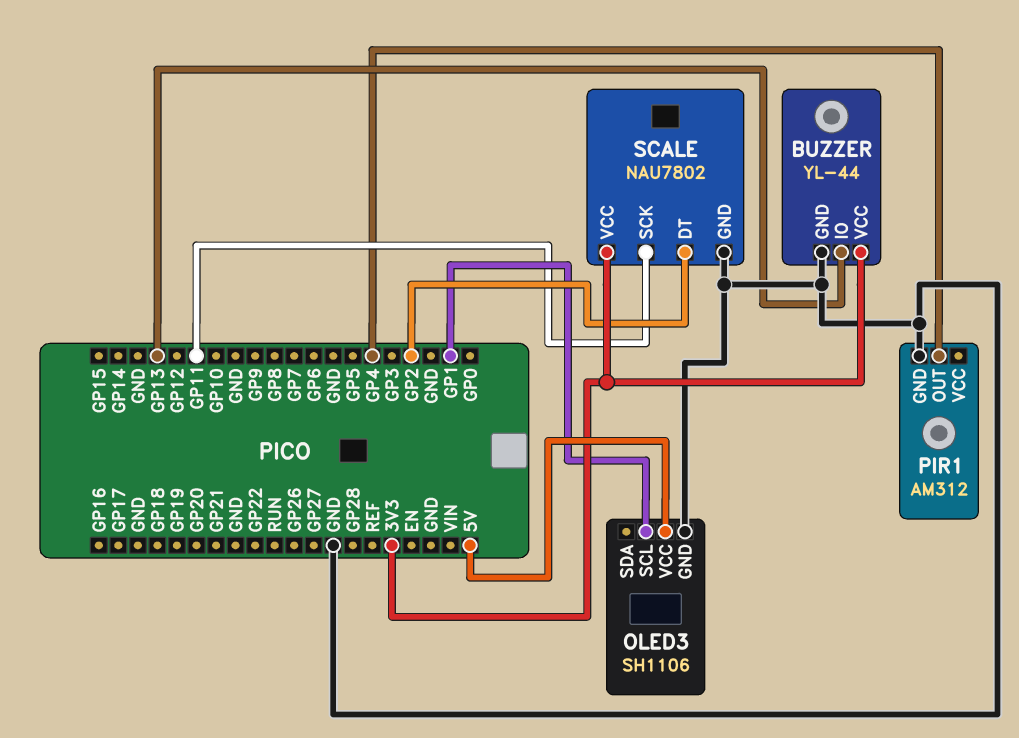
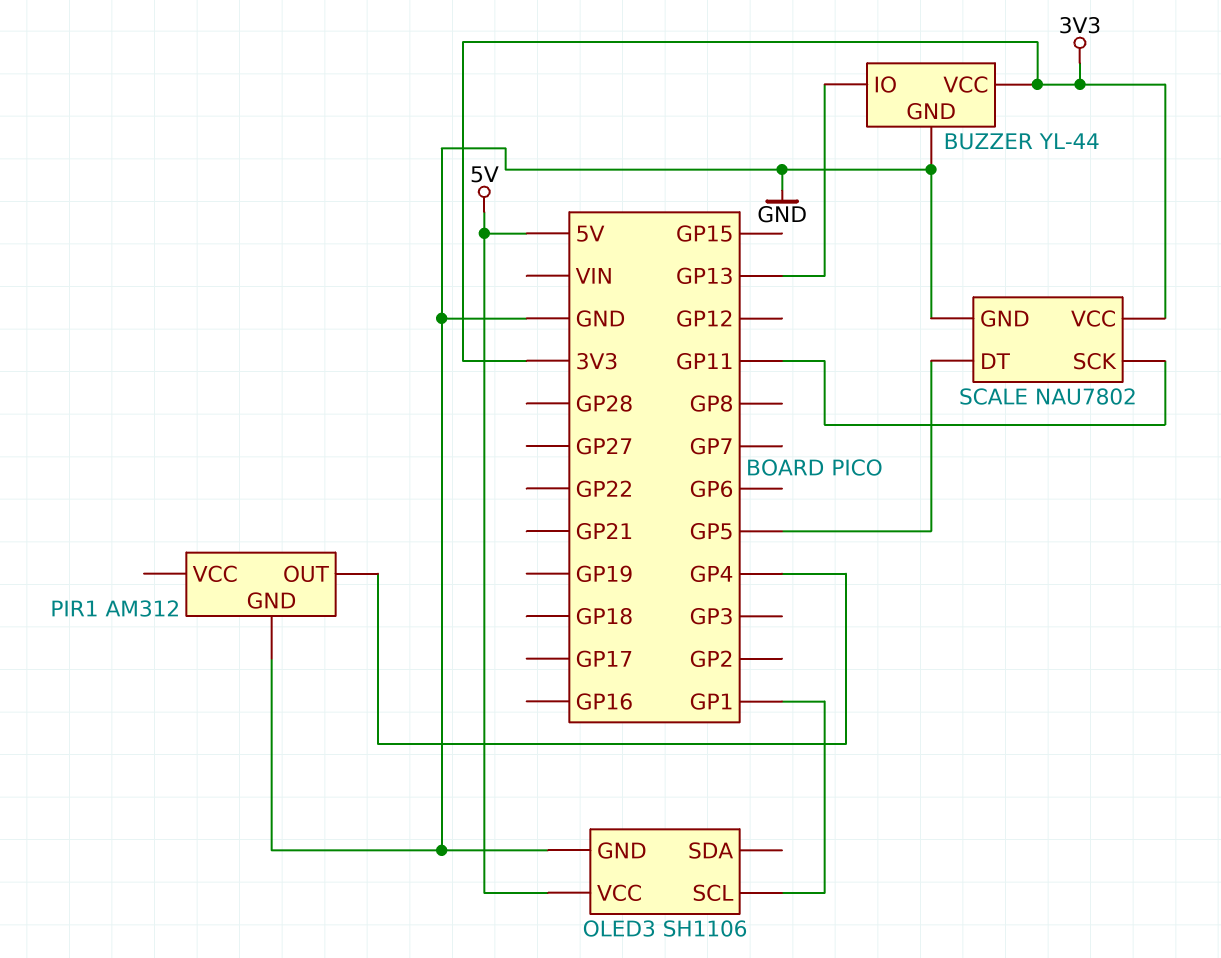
SCALE pin DT: GP2 -> GP5

